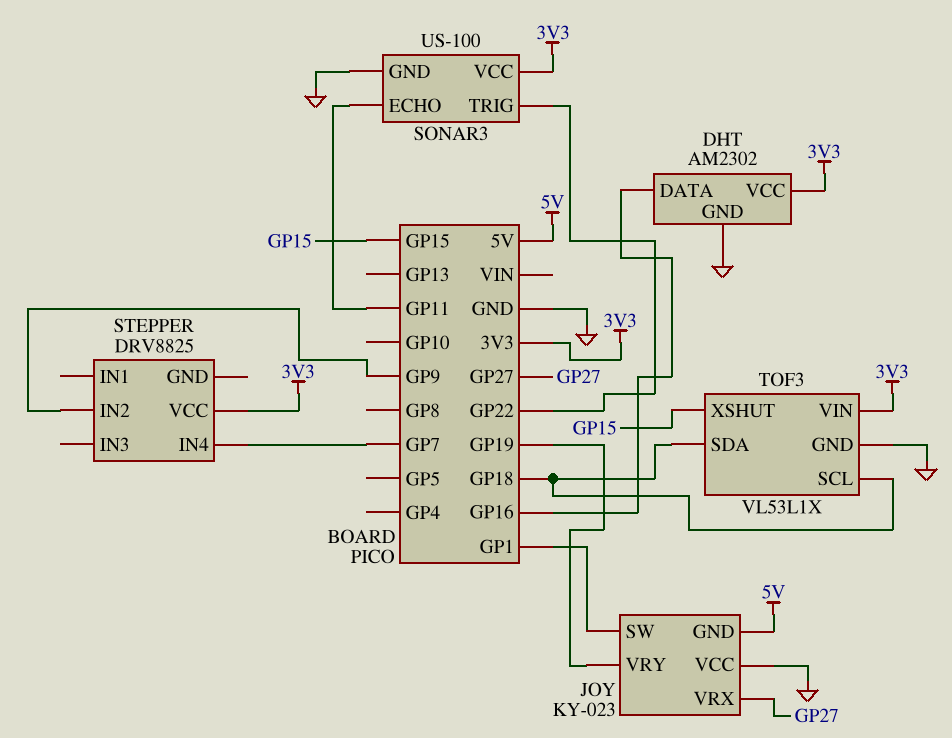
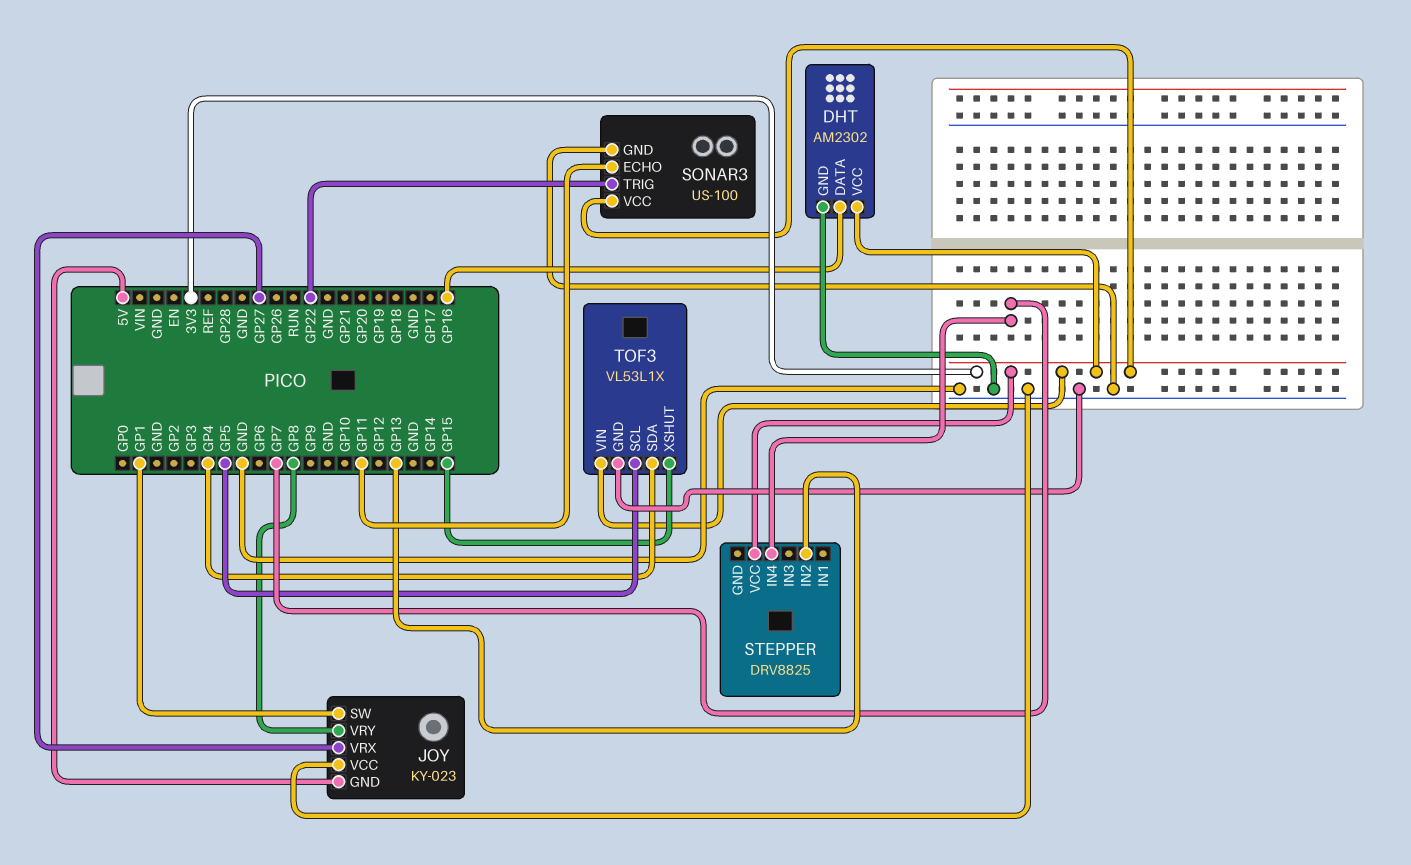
JOY pin VRY: GP19 -> GP8
STEPPER pin IN2: GP9 -> GP13
TOF3 pin SCL: GP18 -> GP5
TOF3 pin SDA: GP18 -> GP4

